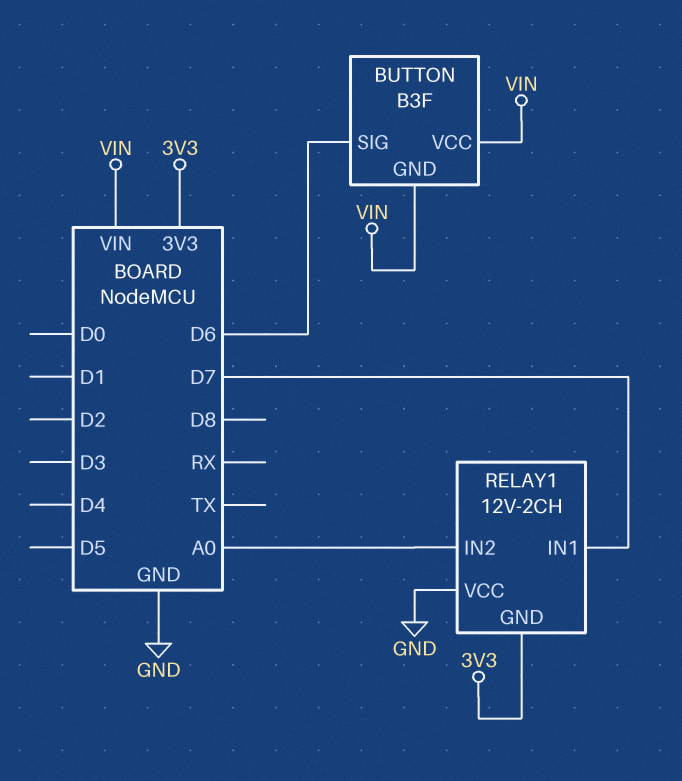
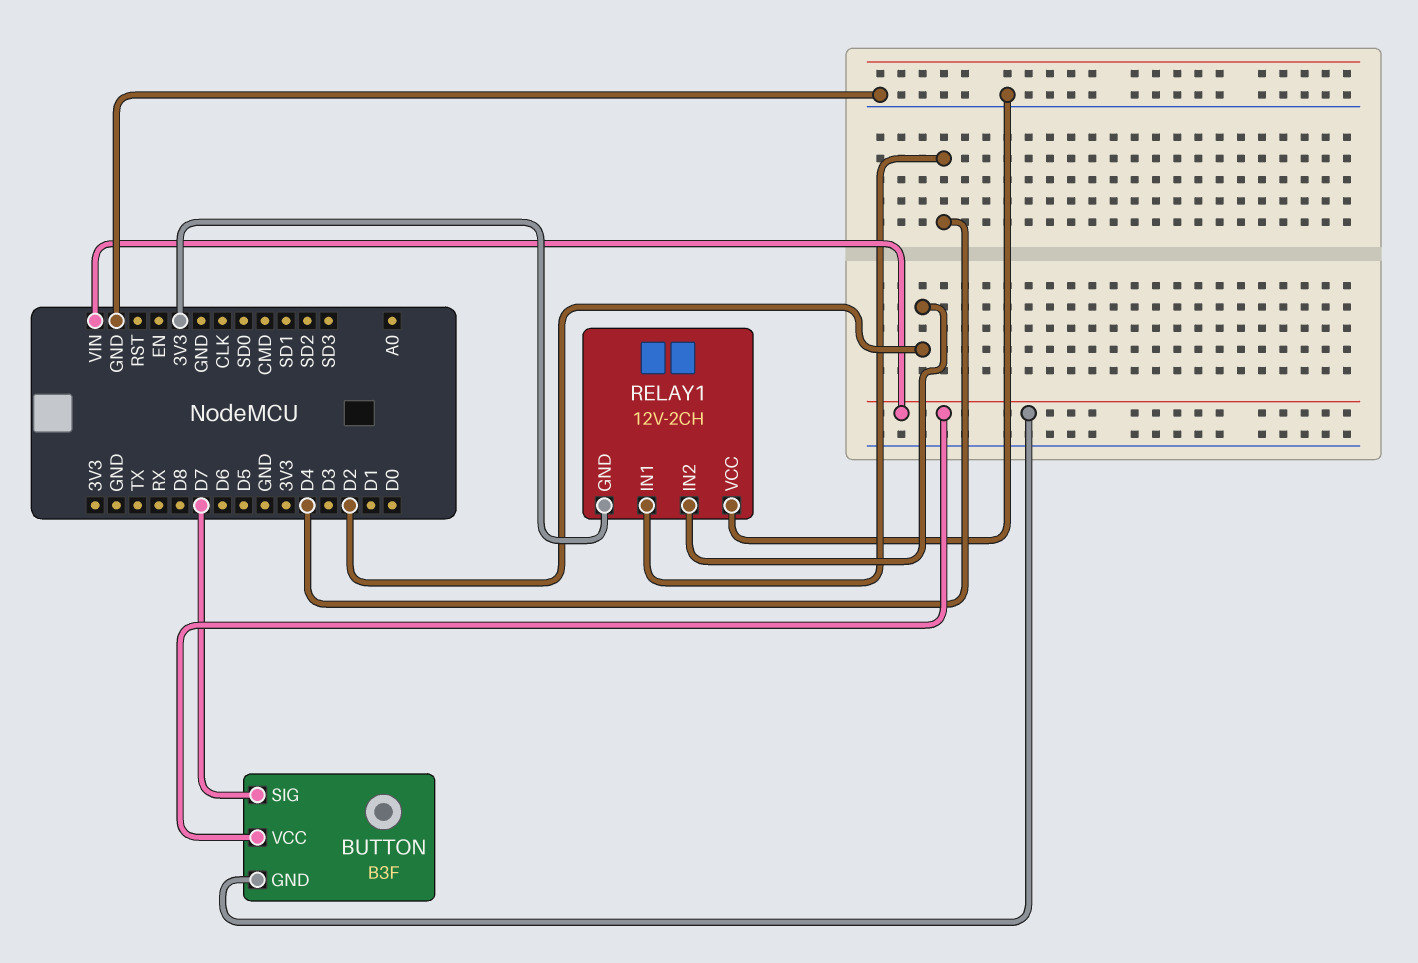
BUTTON pin SIG: D6 -> D7
RELAY1 pin IN1: D7 -> D4
RELAY1 pin IN2: A0 -> D2

